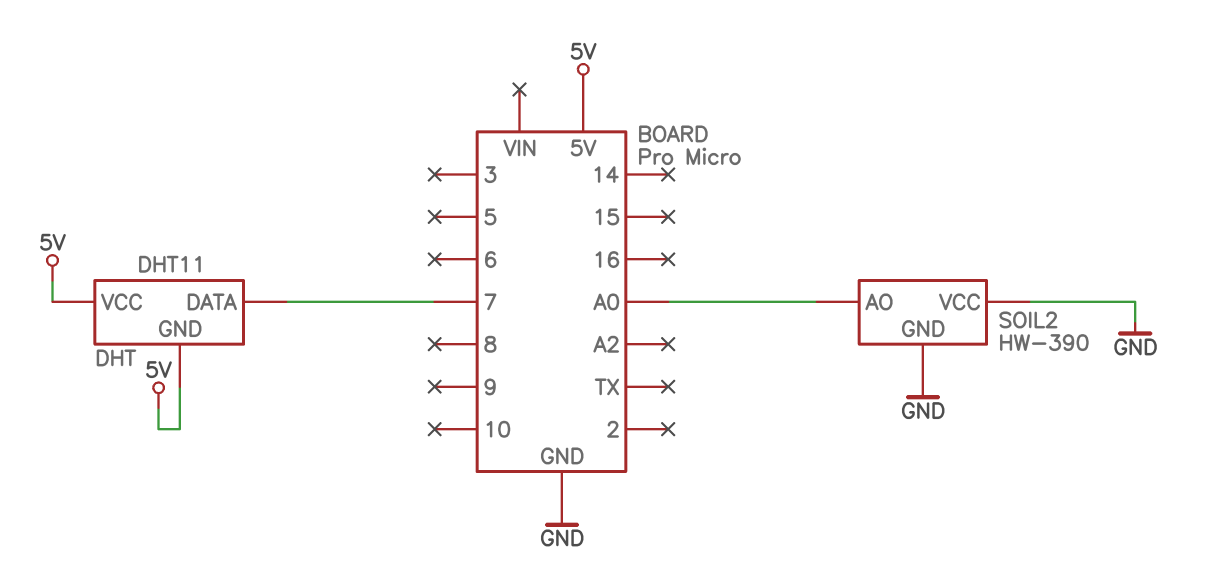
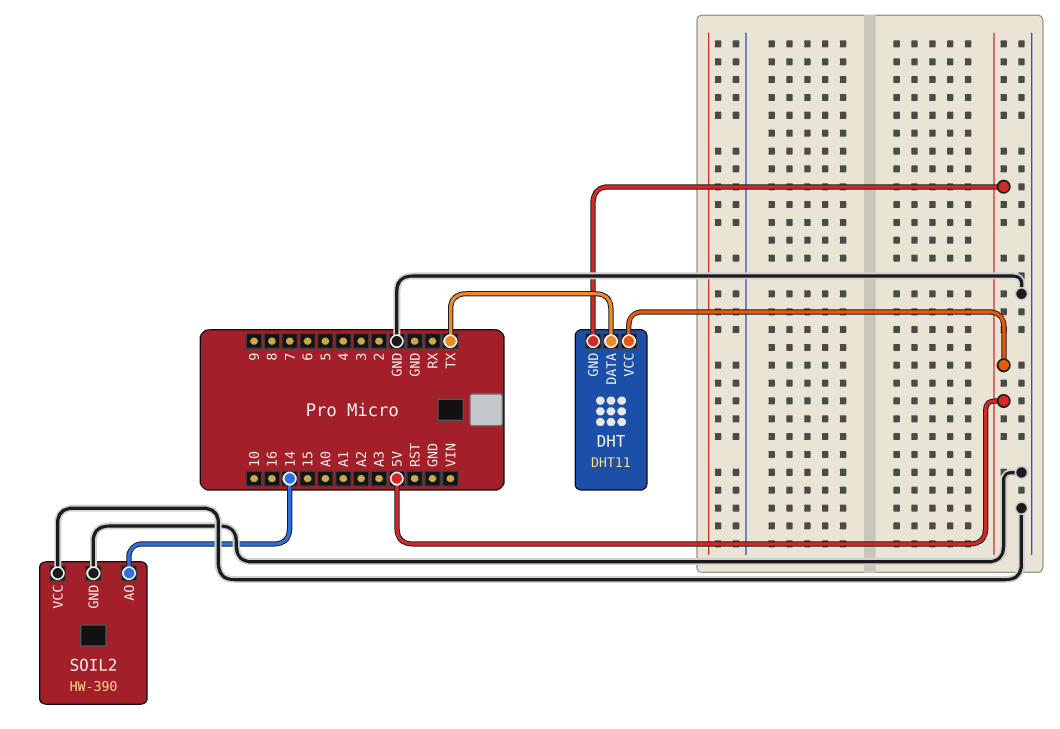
DHT pin DATA: 7 -> TX
SOIL2 pin AO: A0 -> 14

